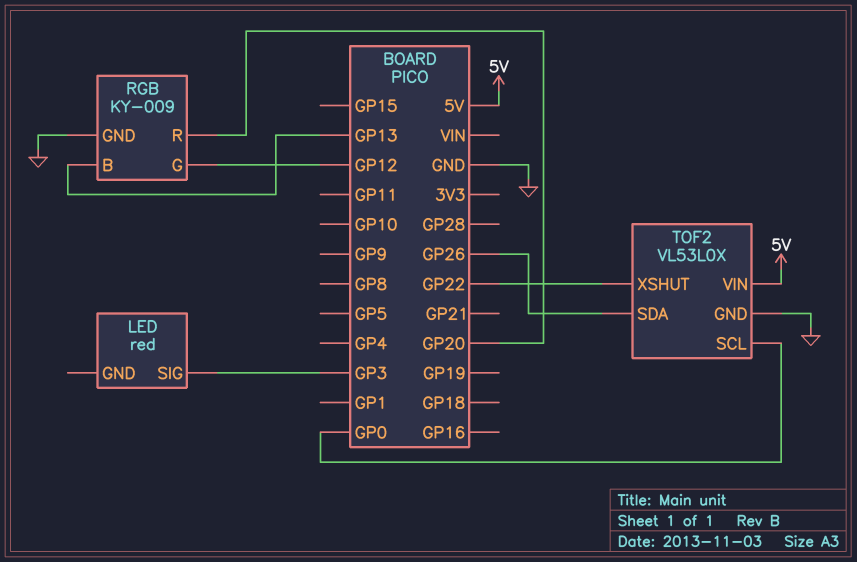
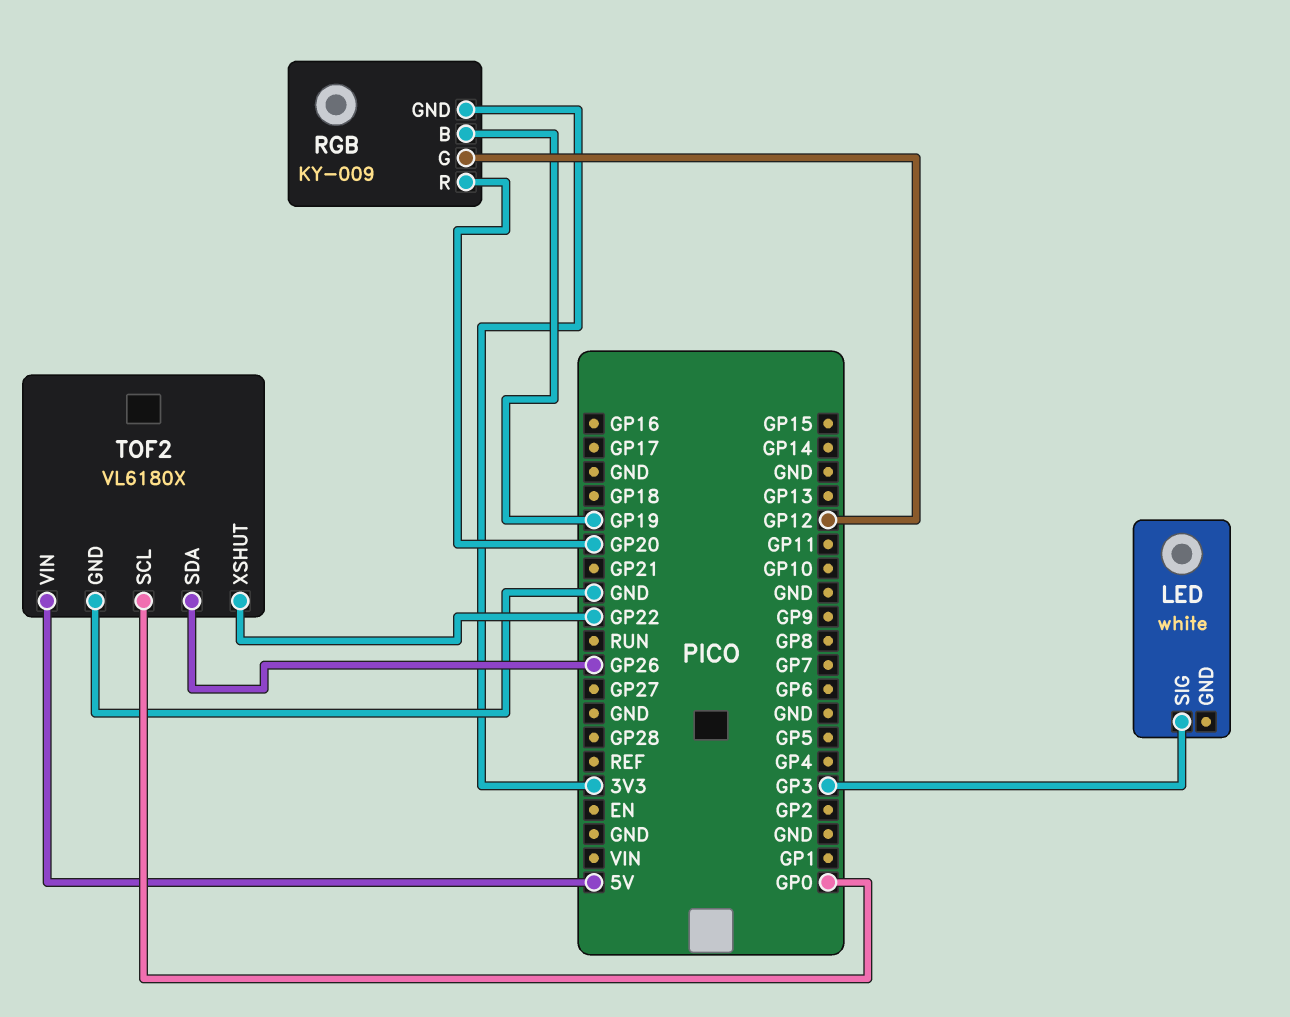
LED: red -> white
RGB pin B: GP13 -> GP19
RGB pin GND: GND -> 3V3
TOF2: VL53L0X -> VL6180X

